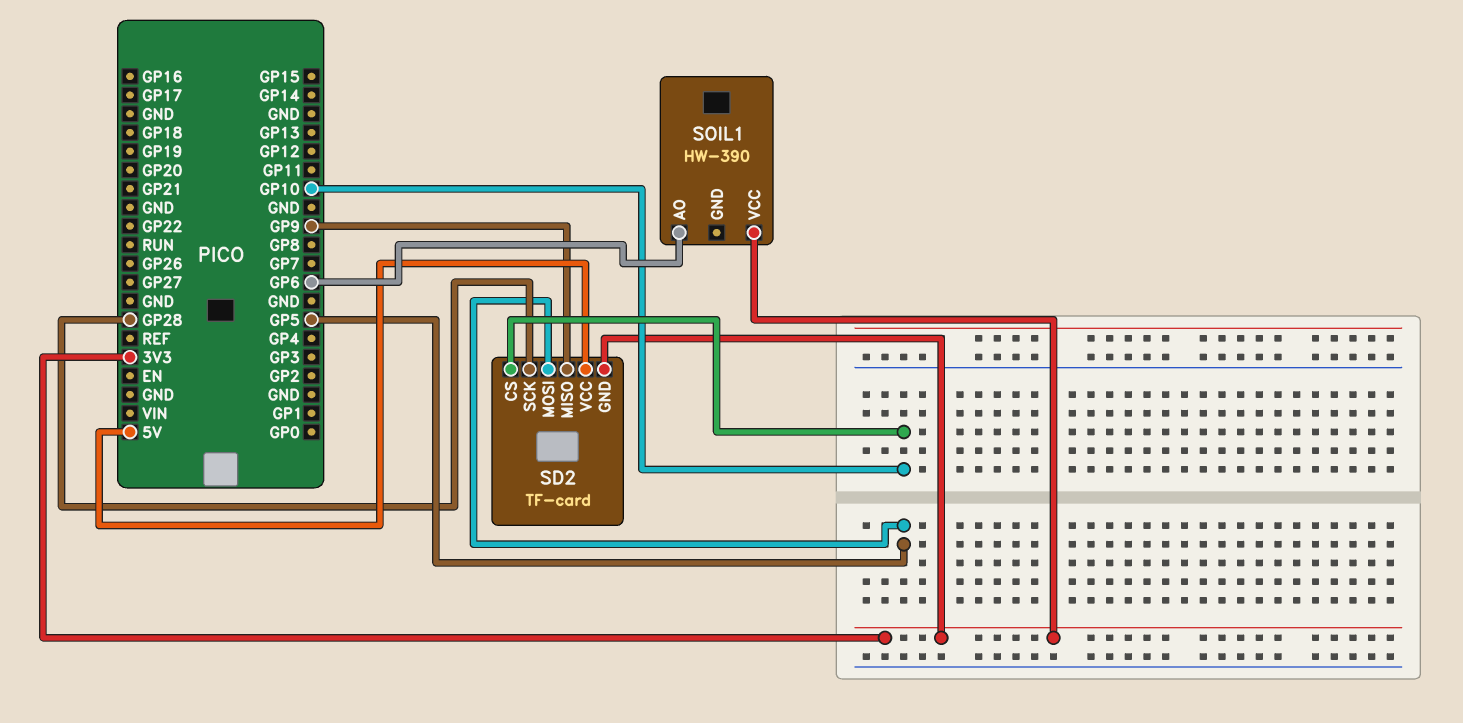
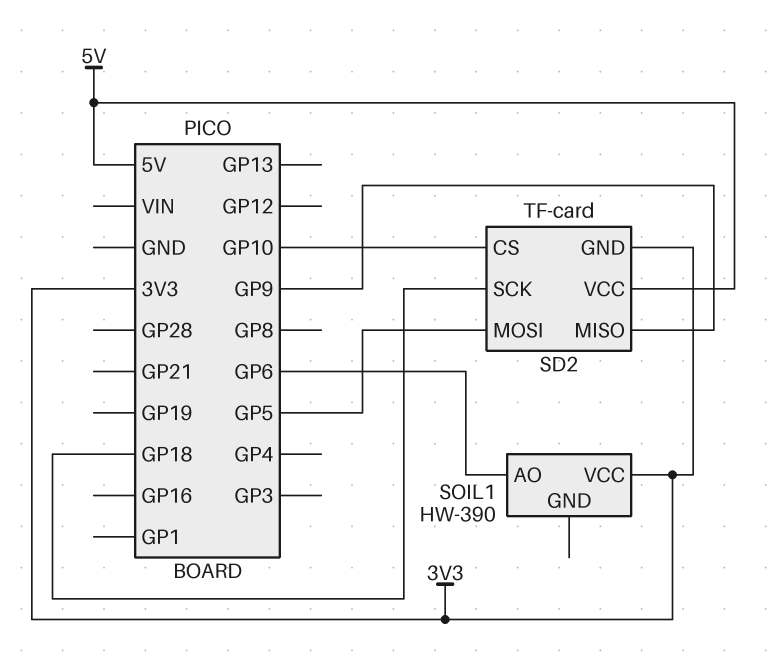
SD2 pin SCK: GP28 -> GP18

